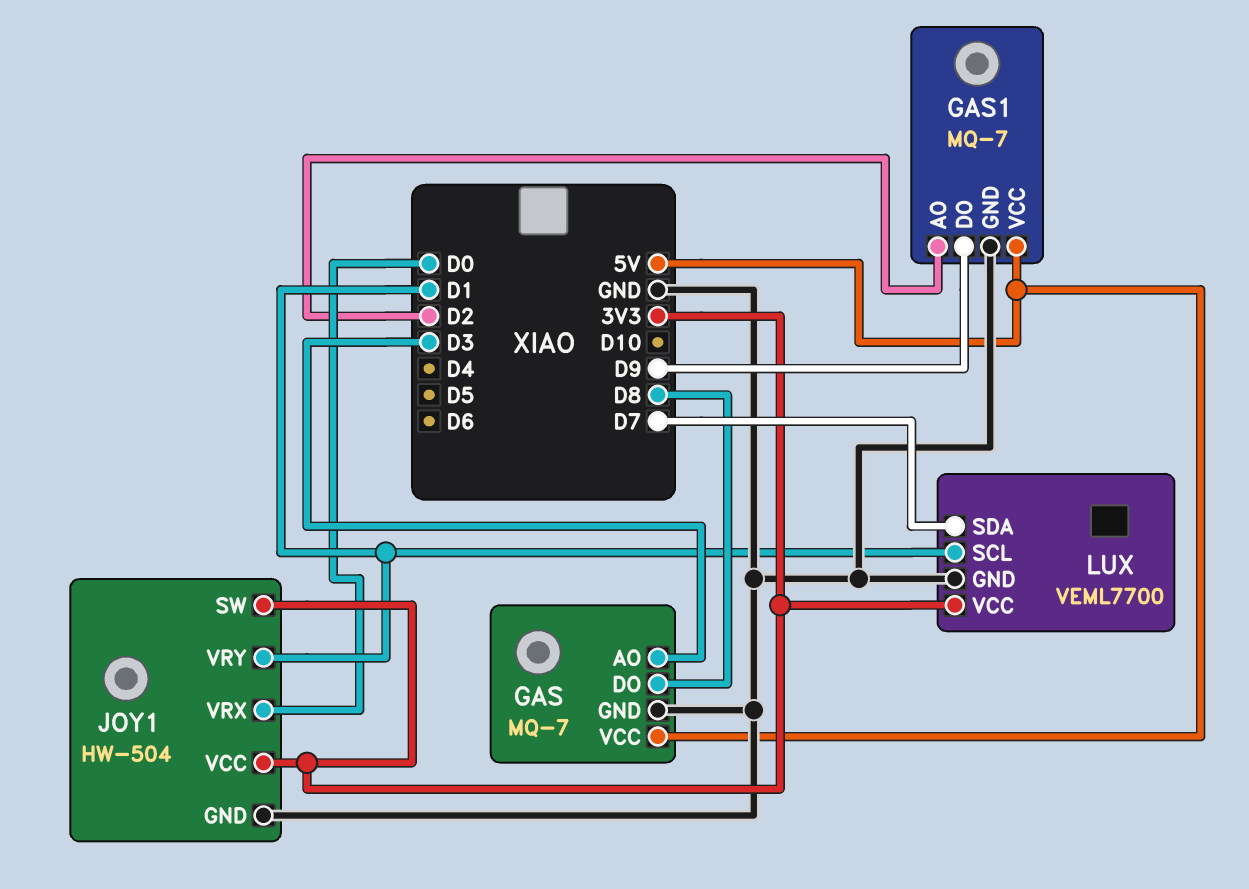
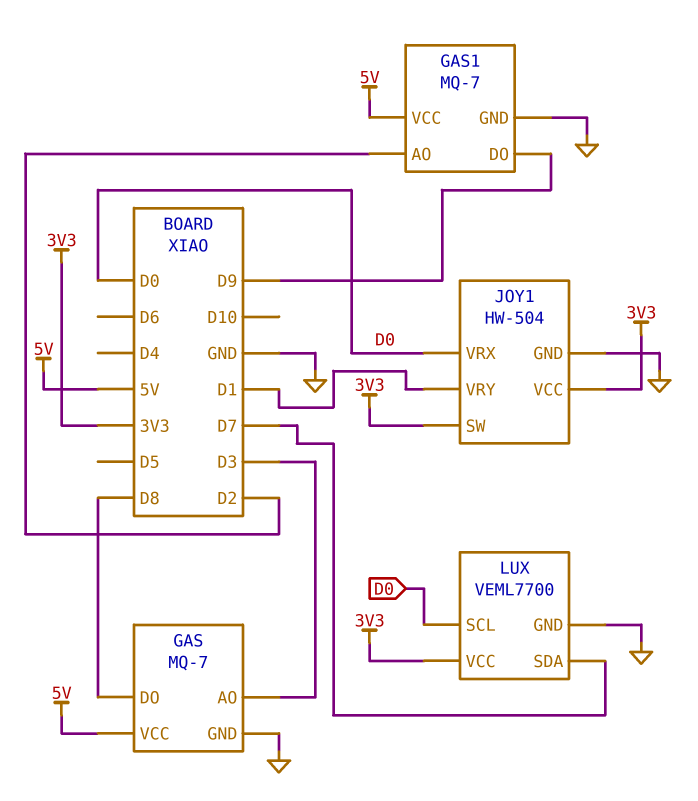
LUX pin SCL: D1 -> D0

